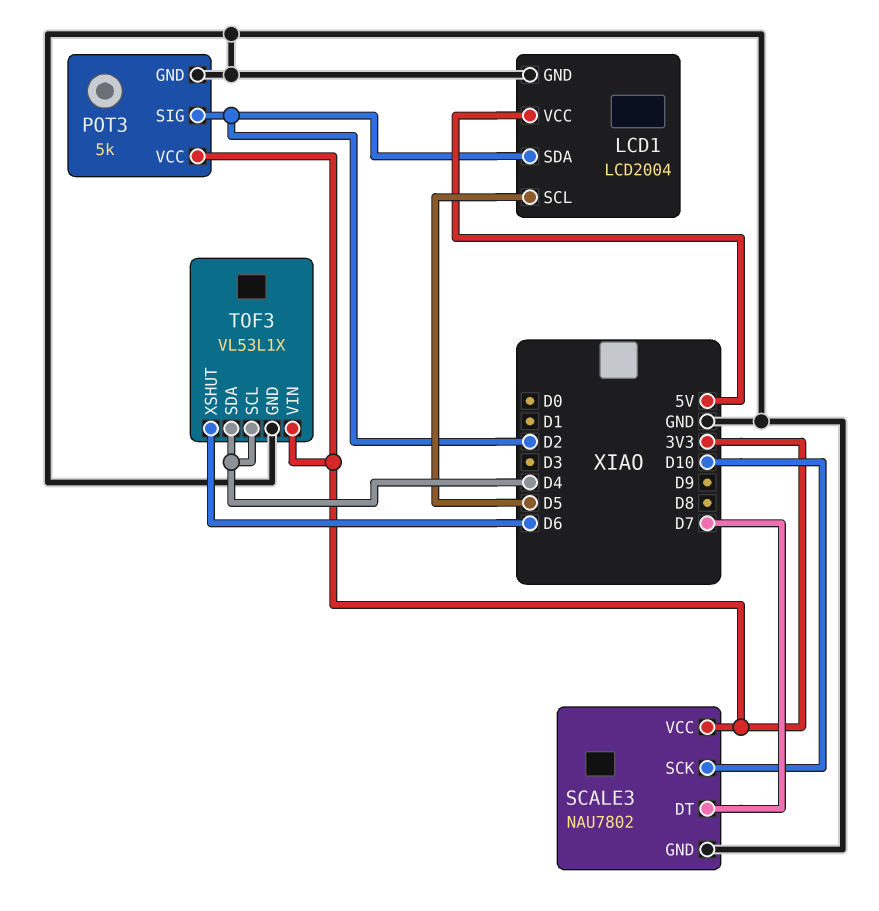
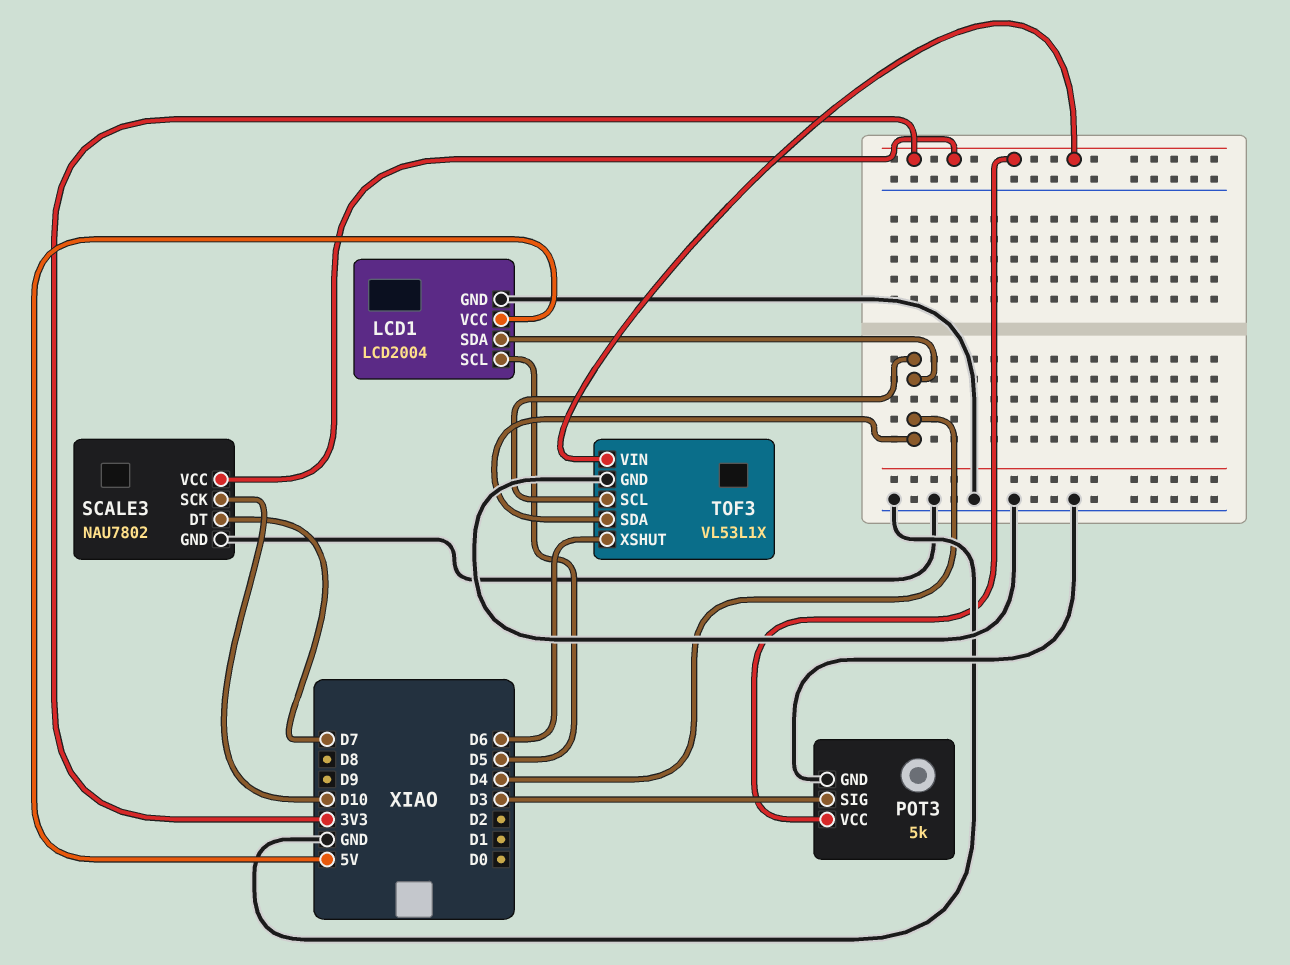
LCD1 pin SDA: D2 -> D4
POT3 pin SIG: D2 -> D3

